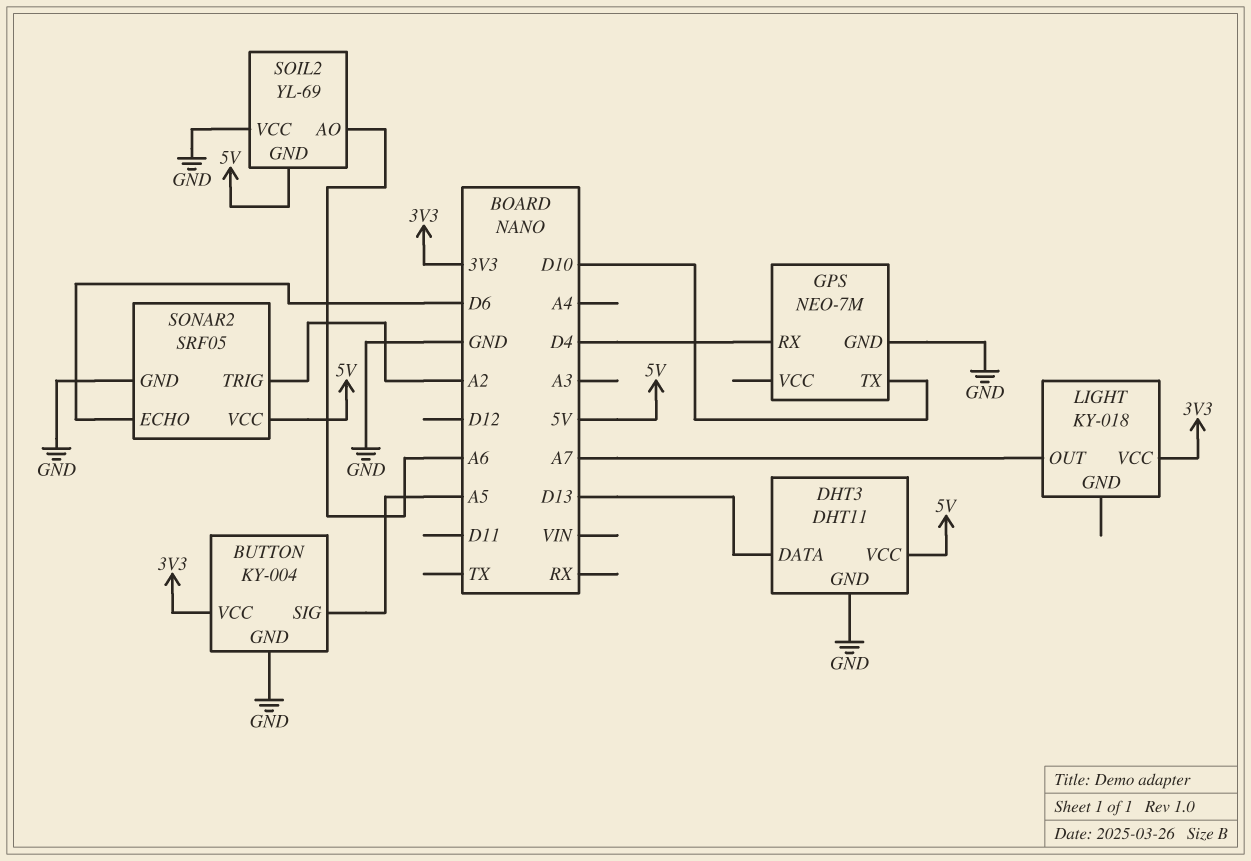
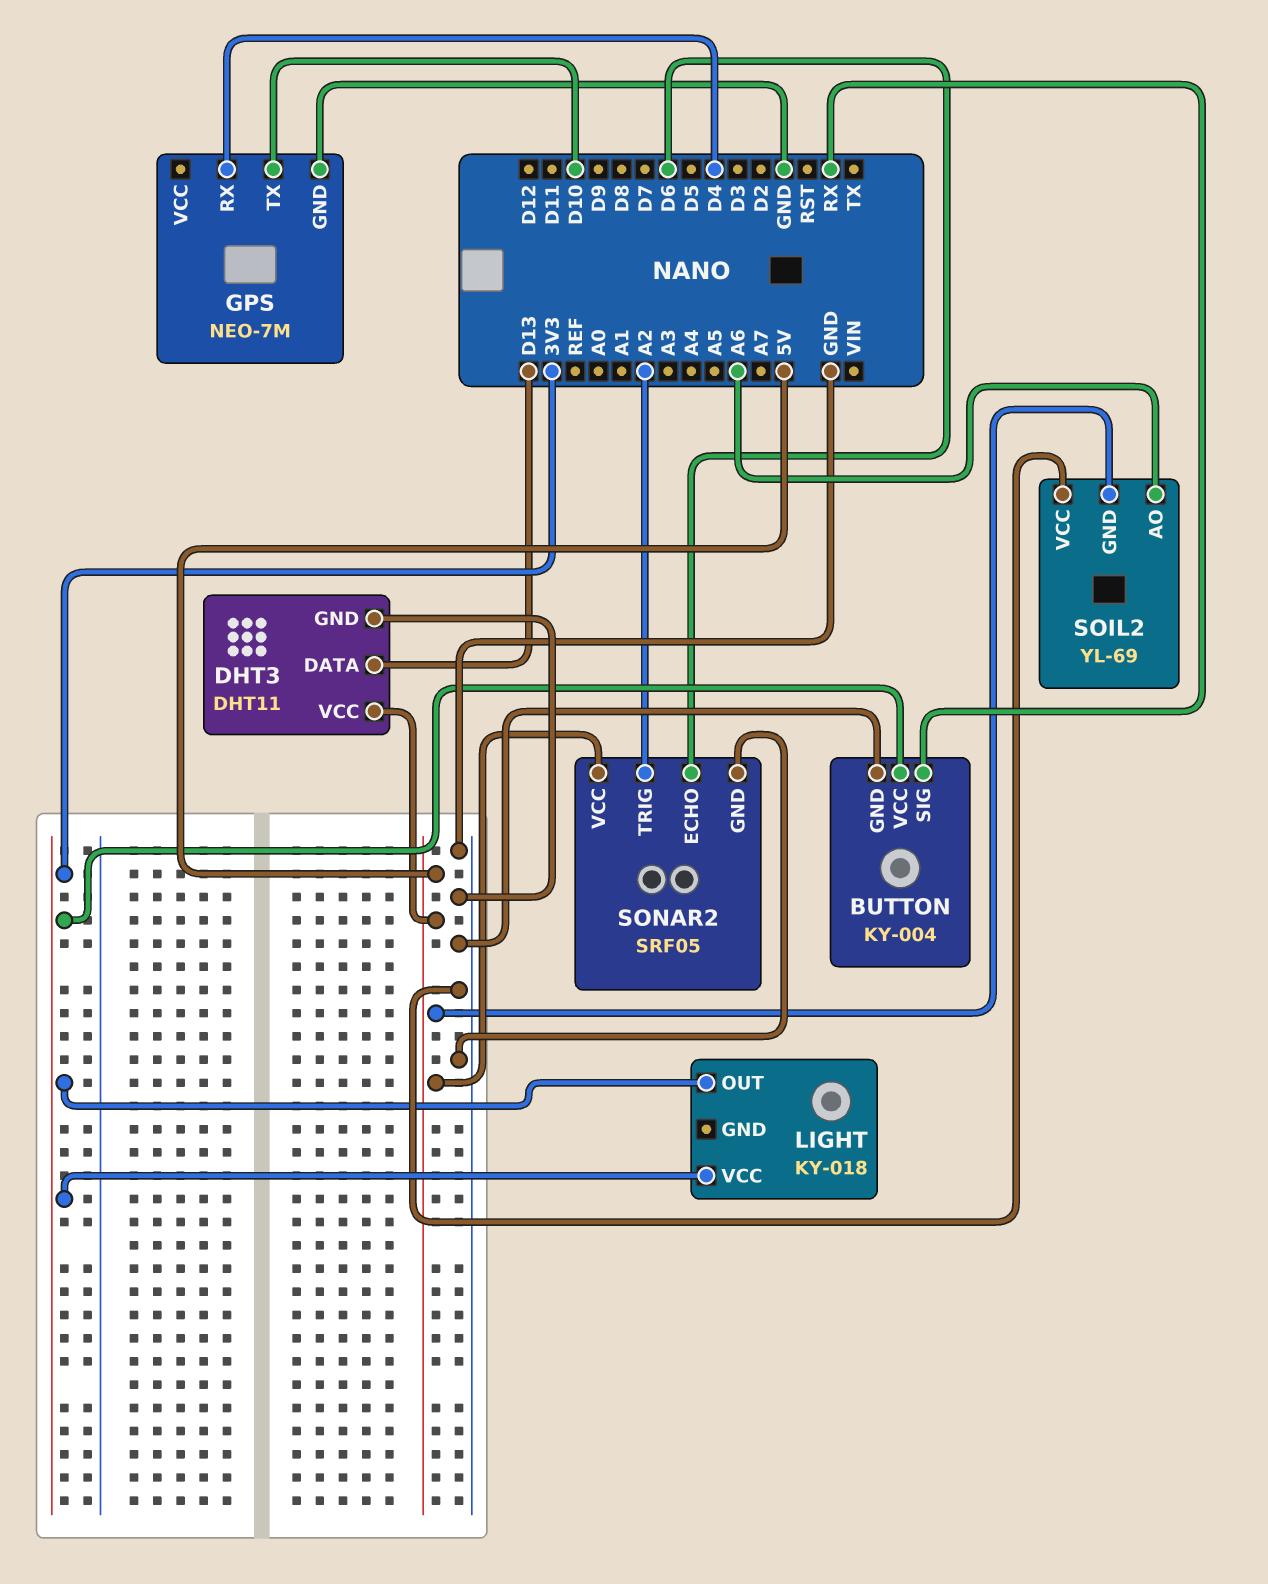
BUTTON pin SIG: A5 -> RX
LIGHT pin OUT: A7 -> 3V3

